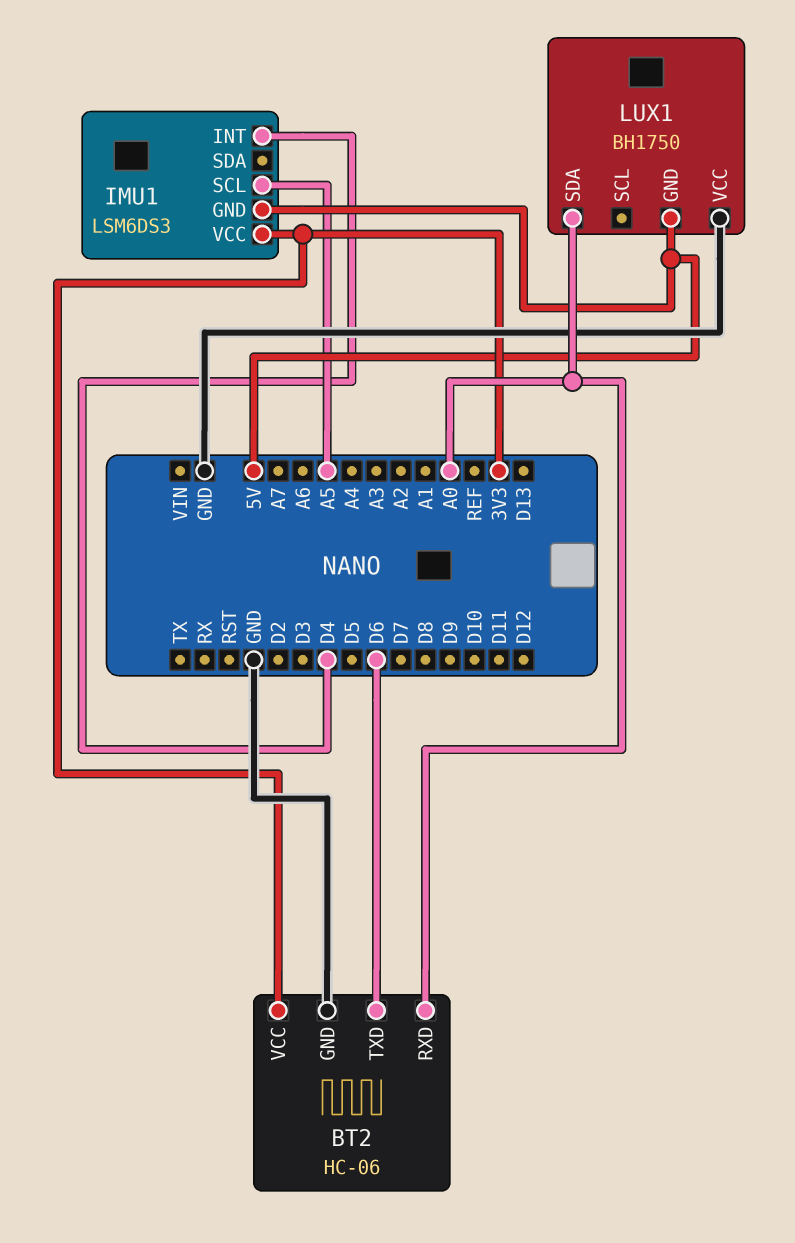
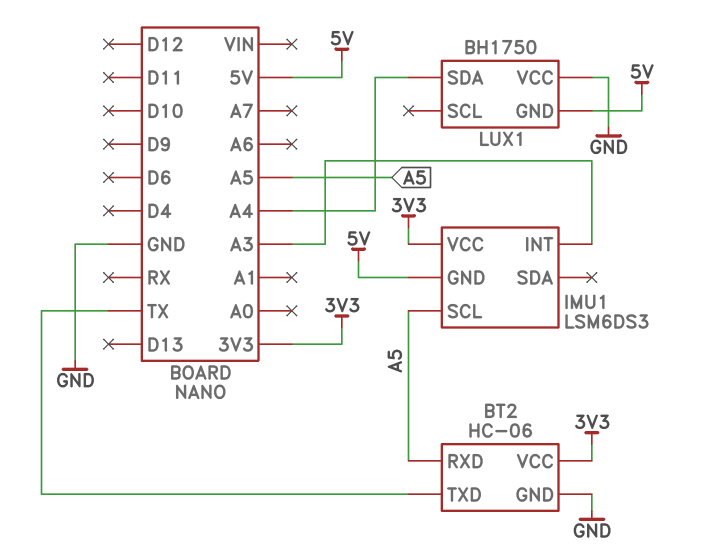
BT2 pin RXD: A0 -> A5
BT2 pin TXD: D6 -> TX
IMU1 pin INT: D4 -> A3
LUX1 pin SDA: A0 -> A4

